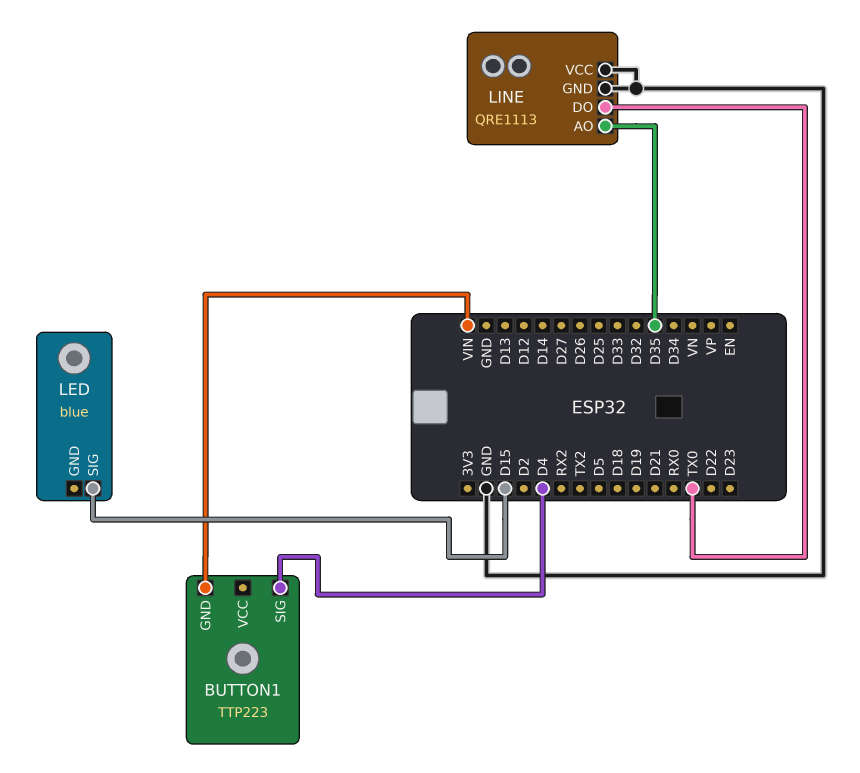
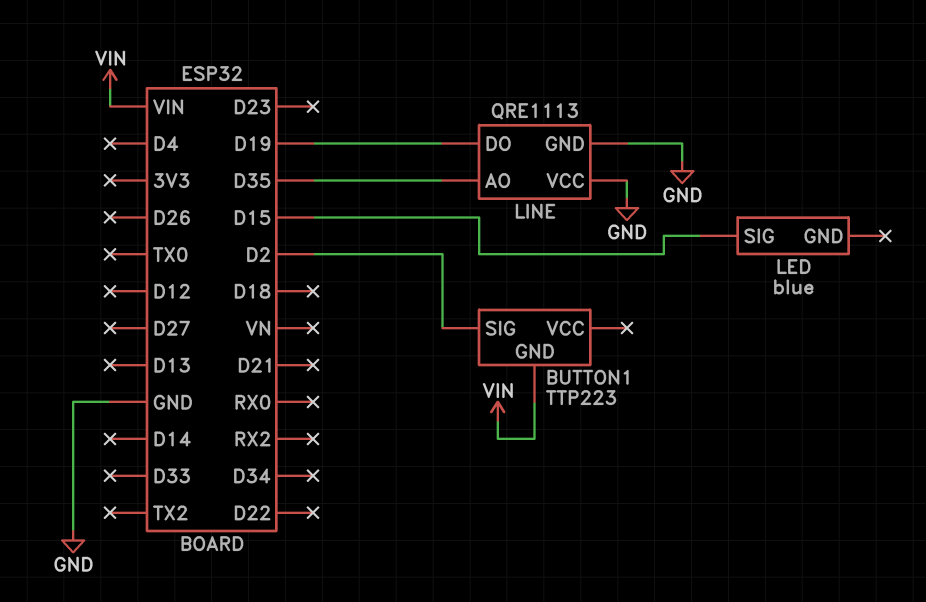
BUTTON1 pin SIG: D4 -> D2
LINE pin DO: TX0 -> D19

